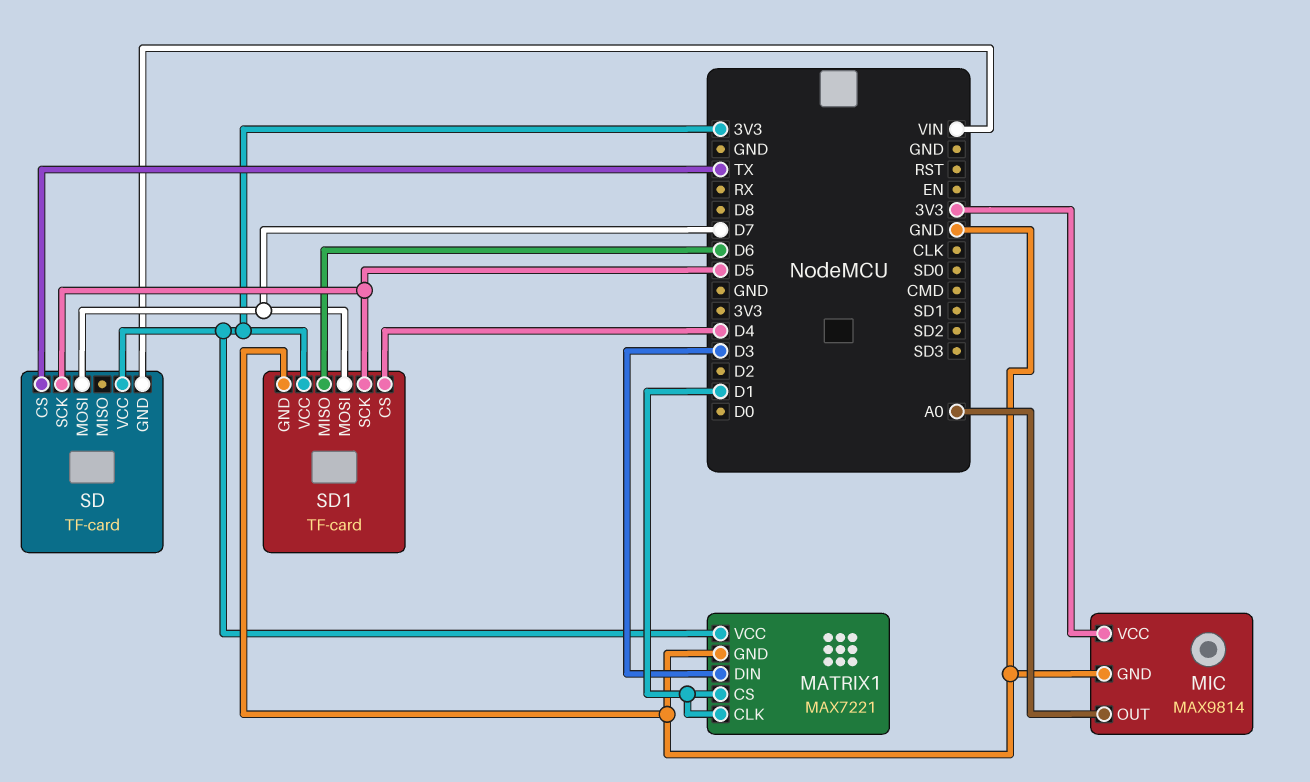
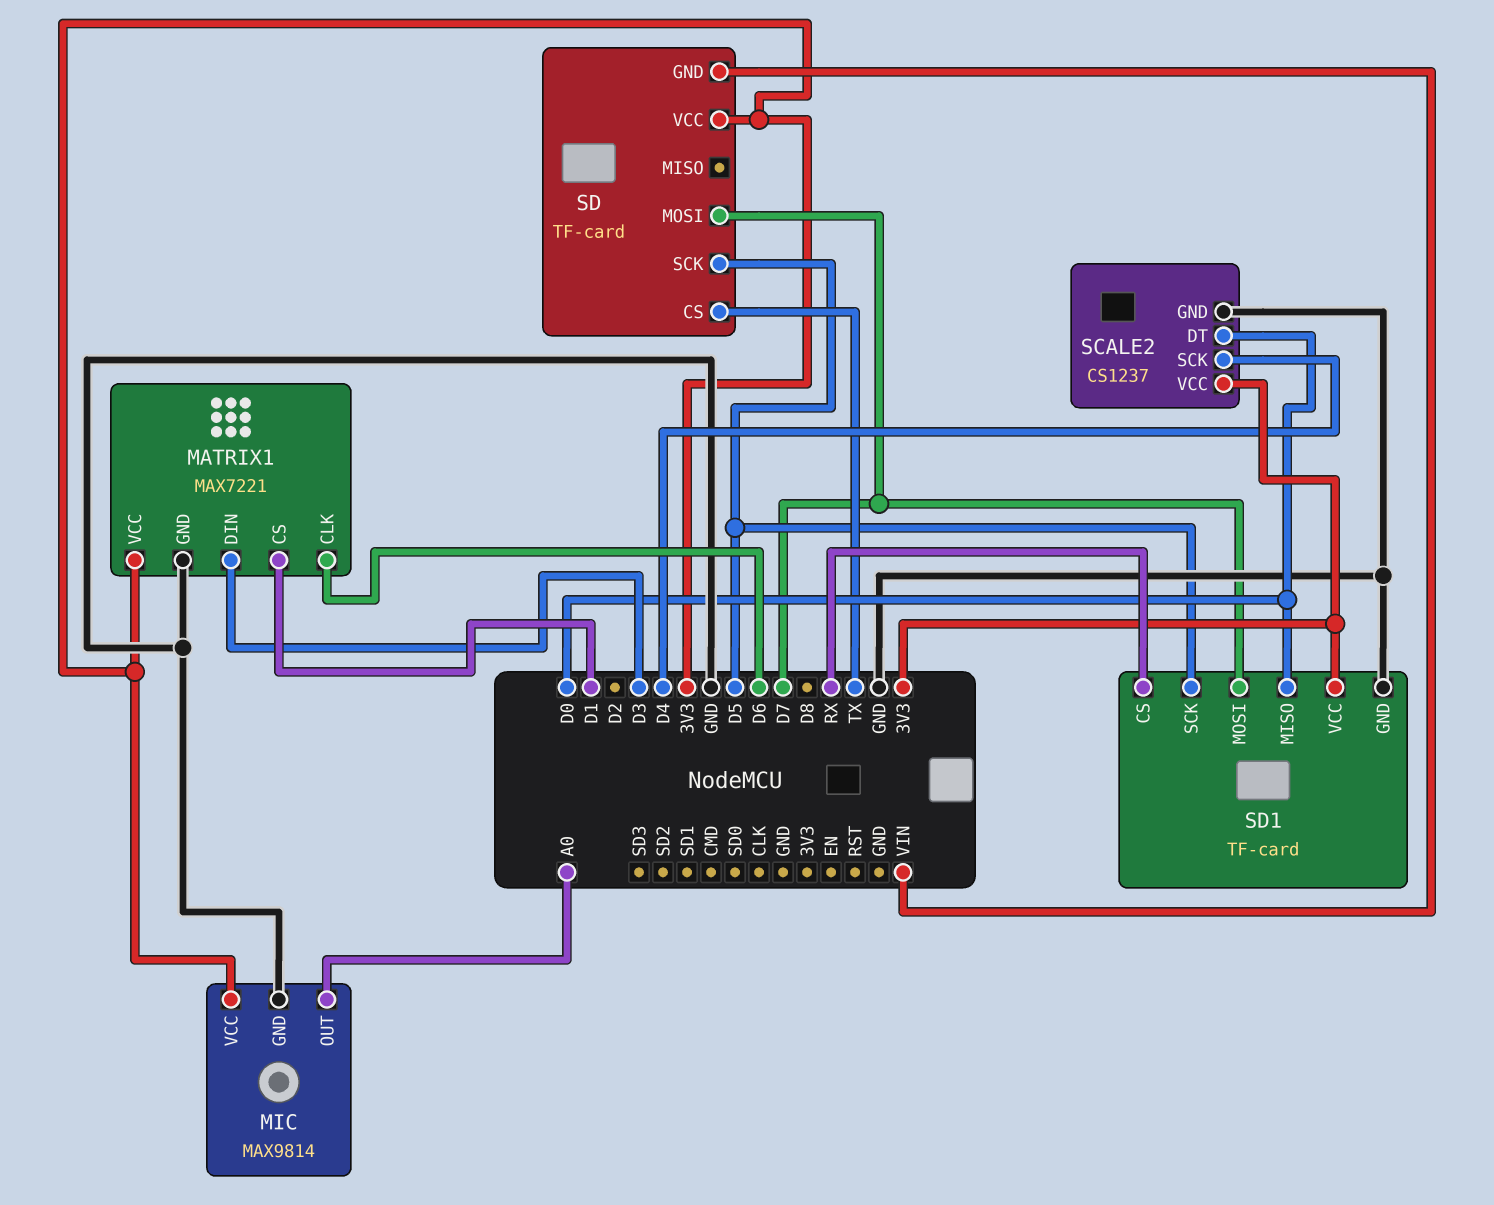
MATRIX1 pin CLK: D1 -> D6
SCALE2: none -> CS1237
SCALE2 pin DT: none -> D0
SCALE2 pin GND: none -> GND
SCALE2 pin SCK: none -> D4
SCALE2 pin VCC: none -> 3V3
SD1 pin CS: D4 -> RX
SD1 pin MISO: D6 -> D0

